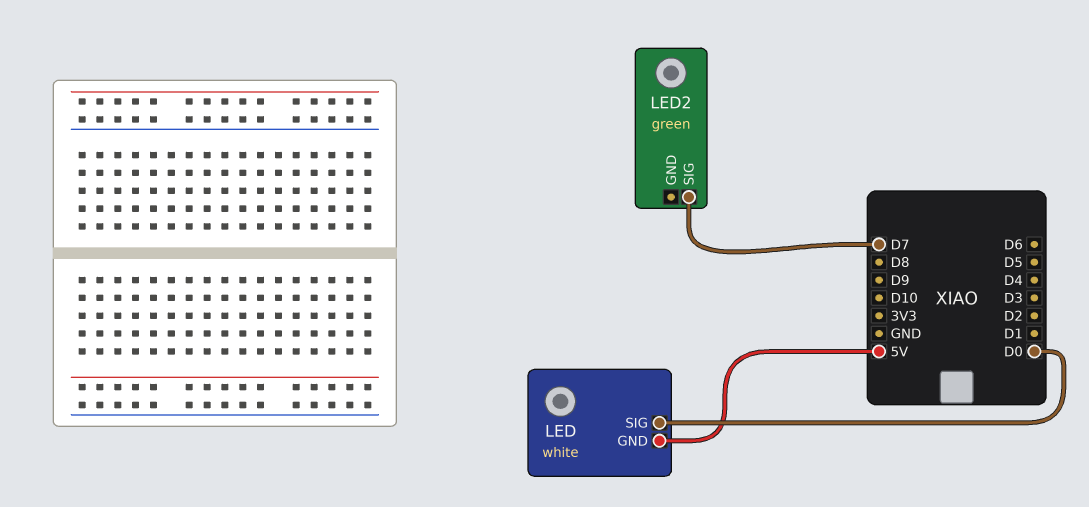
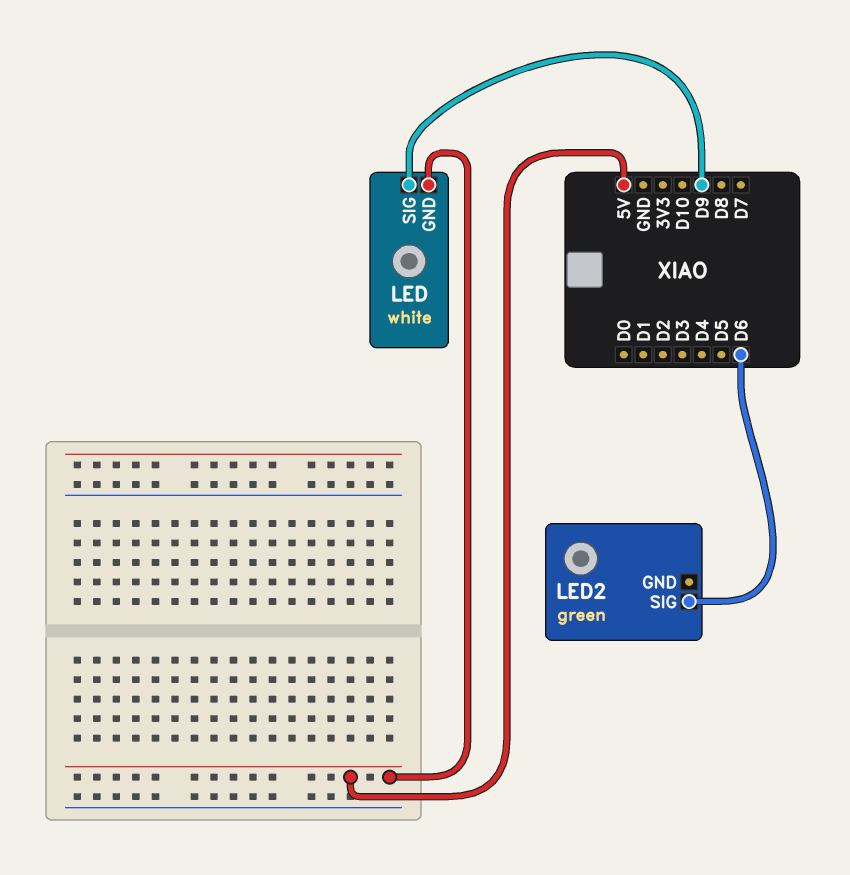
LED pin SIG: D0 -> D9
LED2 pin SIG: D7 -> D6

